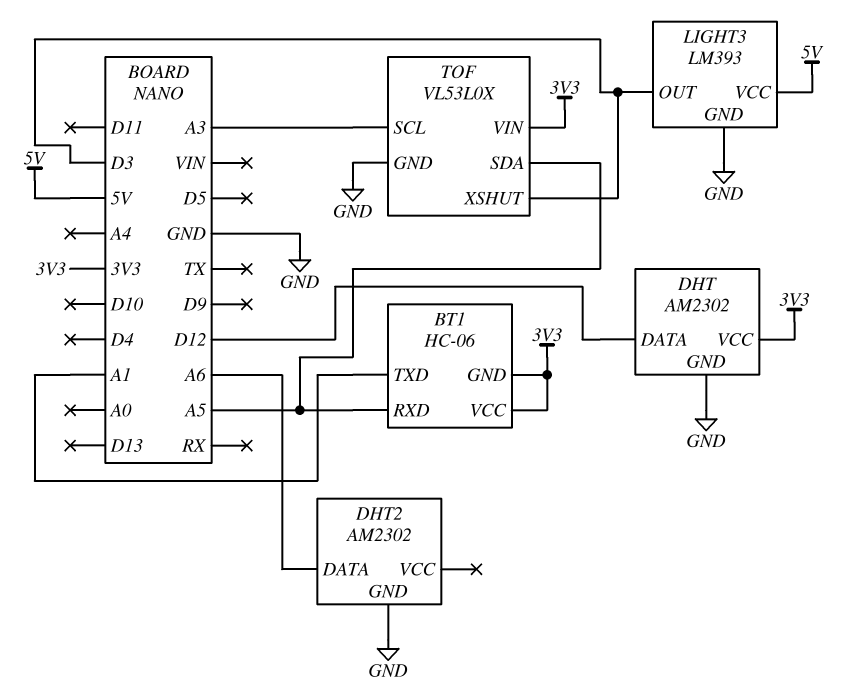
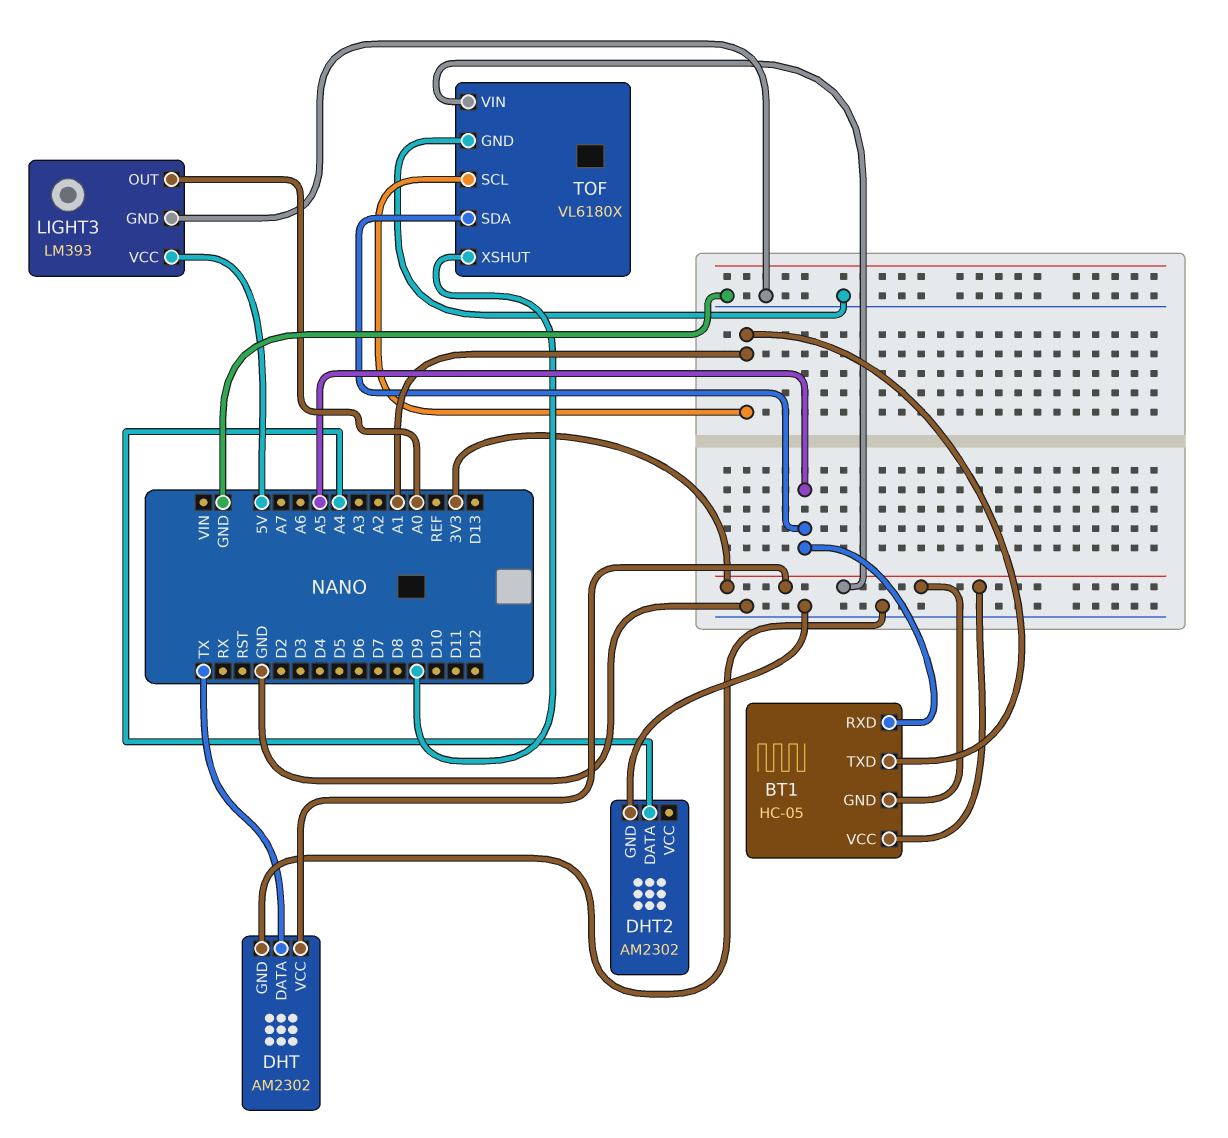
BT1: HC-06 -> HC-05
DHT pin DATA: D12 -> TX
DHT2 pin DATA: A6 -> A4
LIGHT3 pin OUT: D3 -> A0
TOF: VL53L0X -> VL6180X
TOF pin SCL: A3 -> A1
TOF pin XSHUT: D3 -> D9

